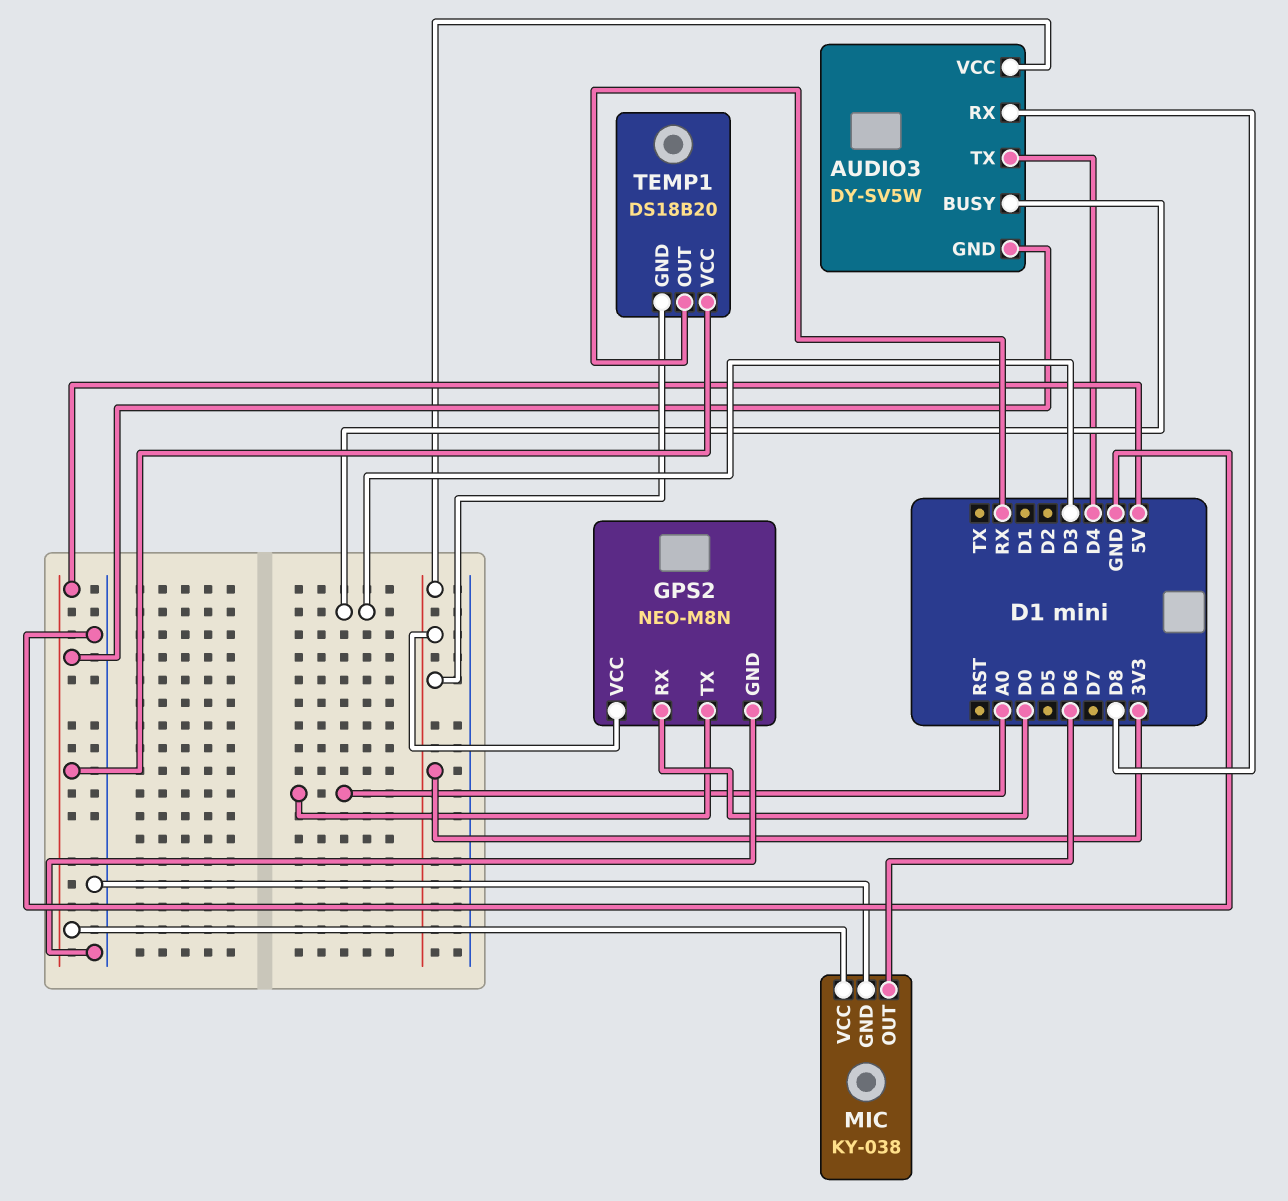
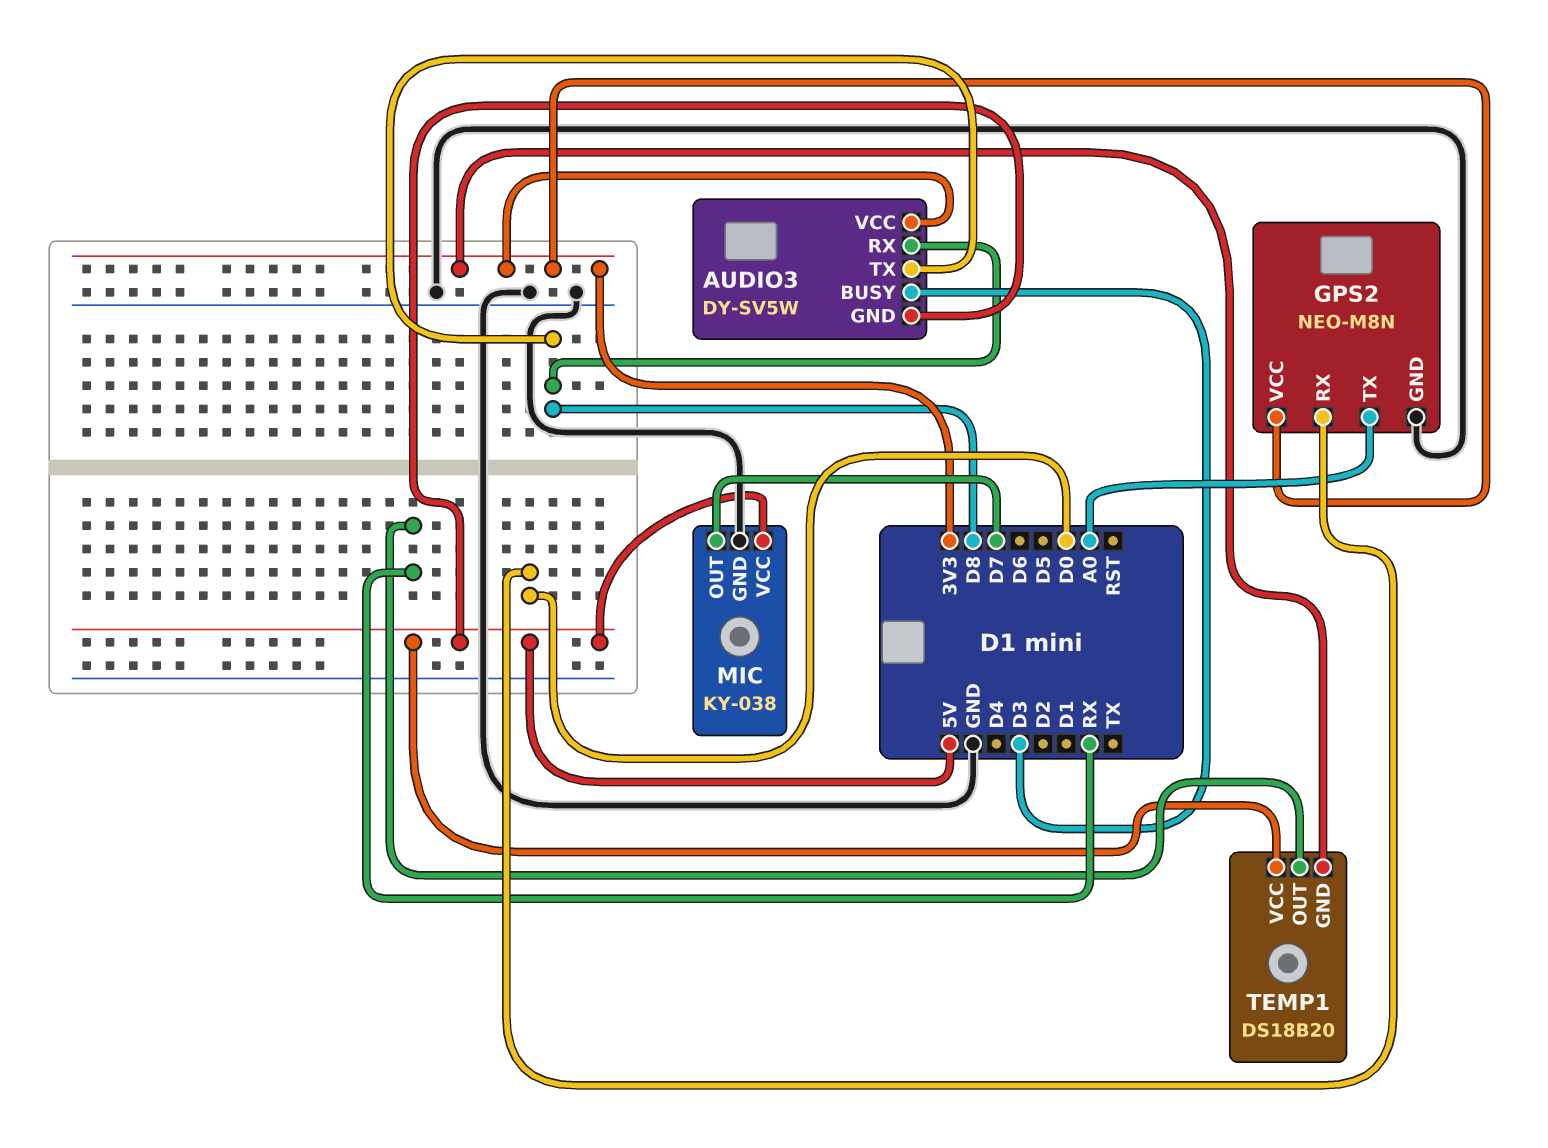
AUDIO3 pin TX: D4 -> D8
MIC pin OUT: D6 -> D7

